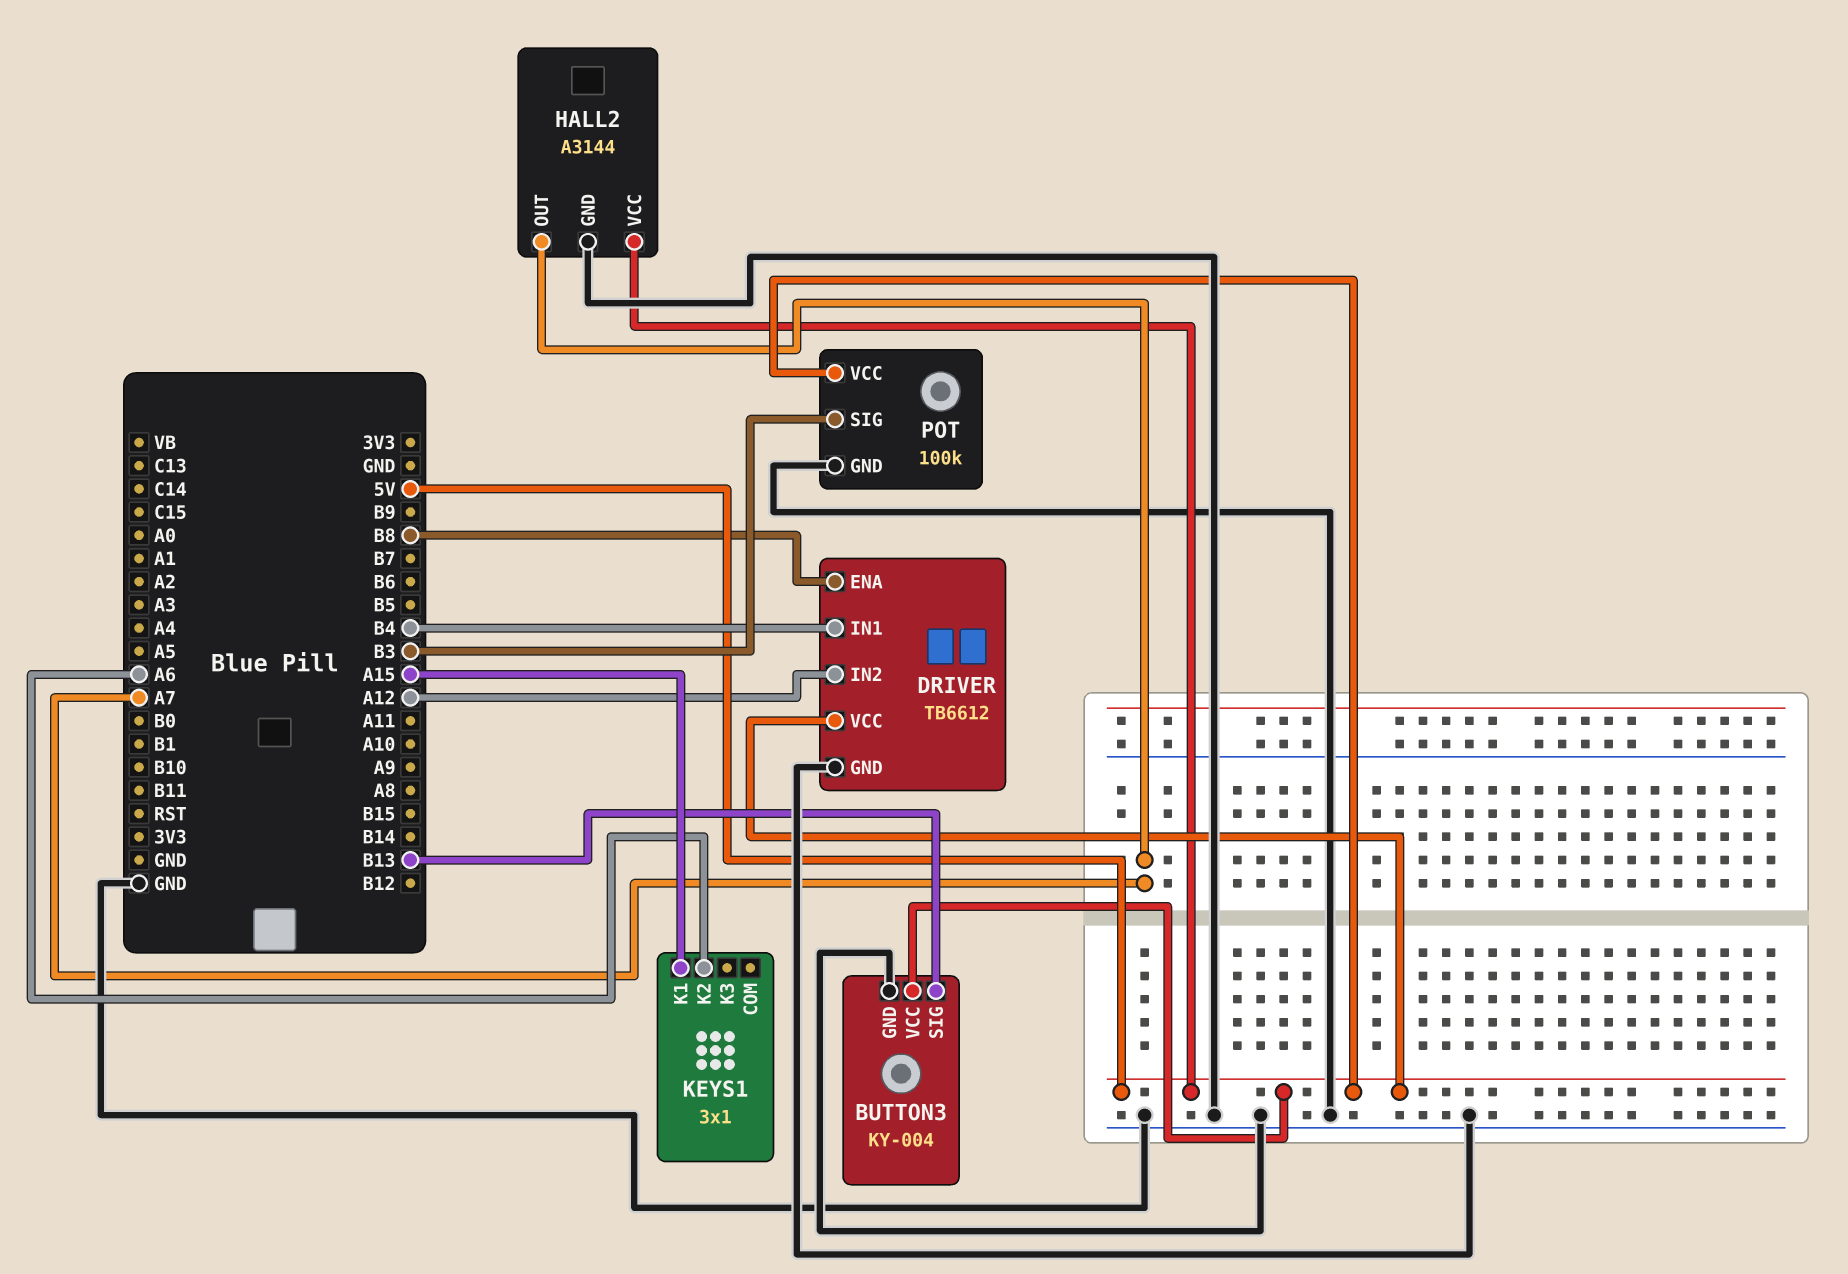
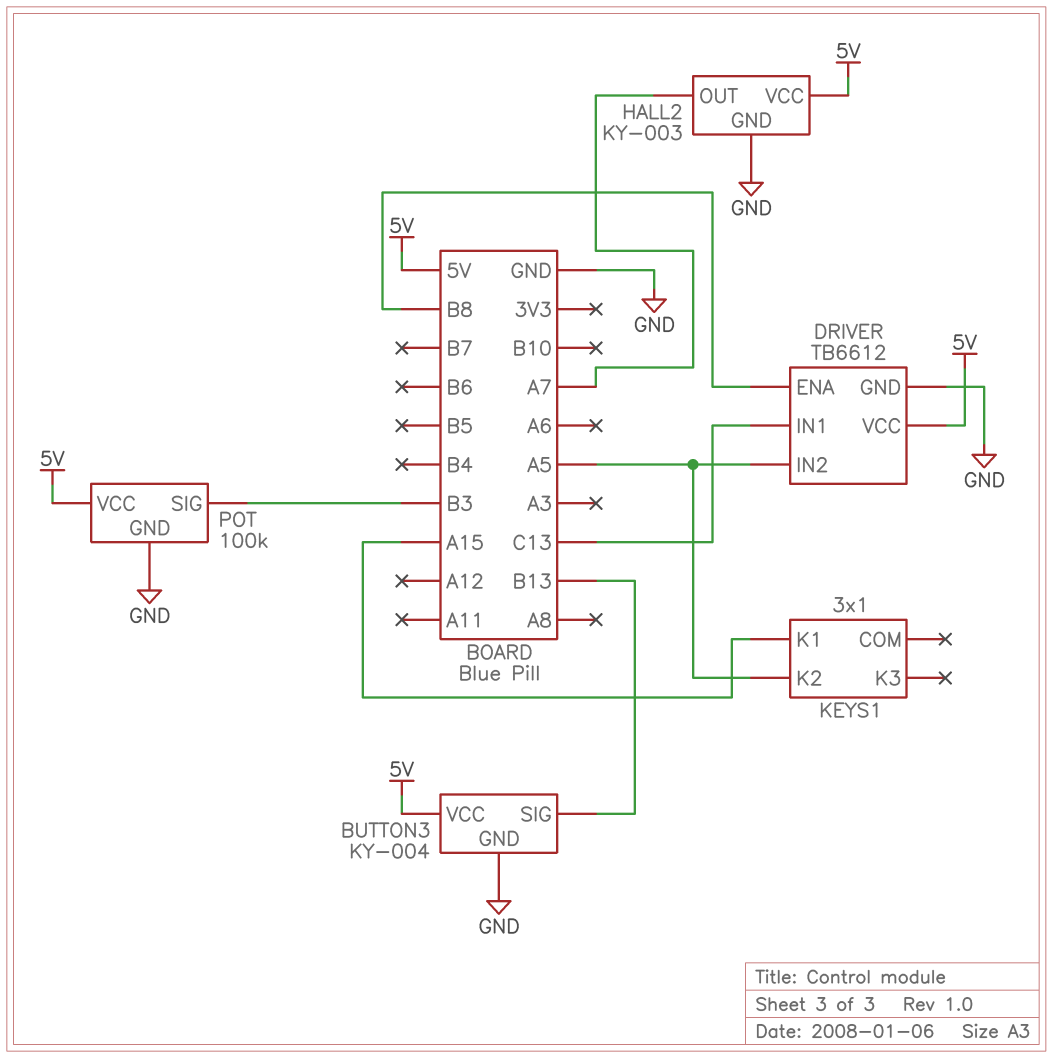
DRIVER pin IN1: B4 -> C13
DRIVER pin IN2: A12 -> A5
HALL2: A3144 -> KY-003
KEYS1 pin K2: A6 -> A5

